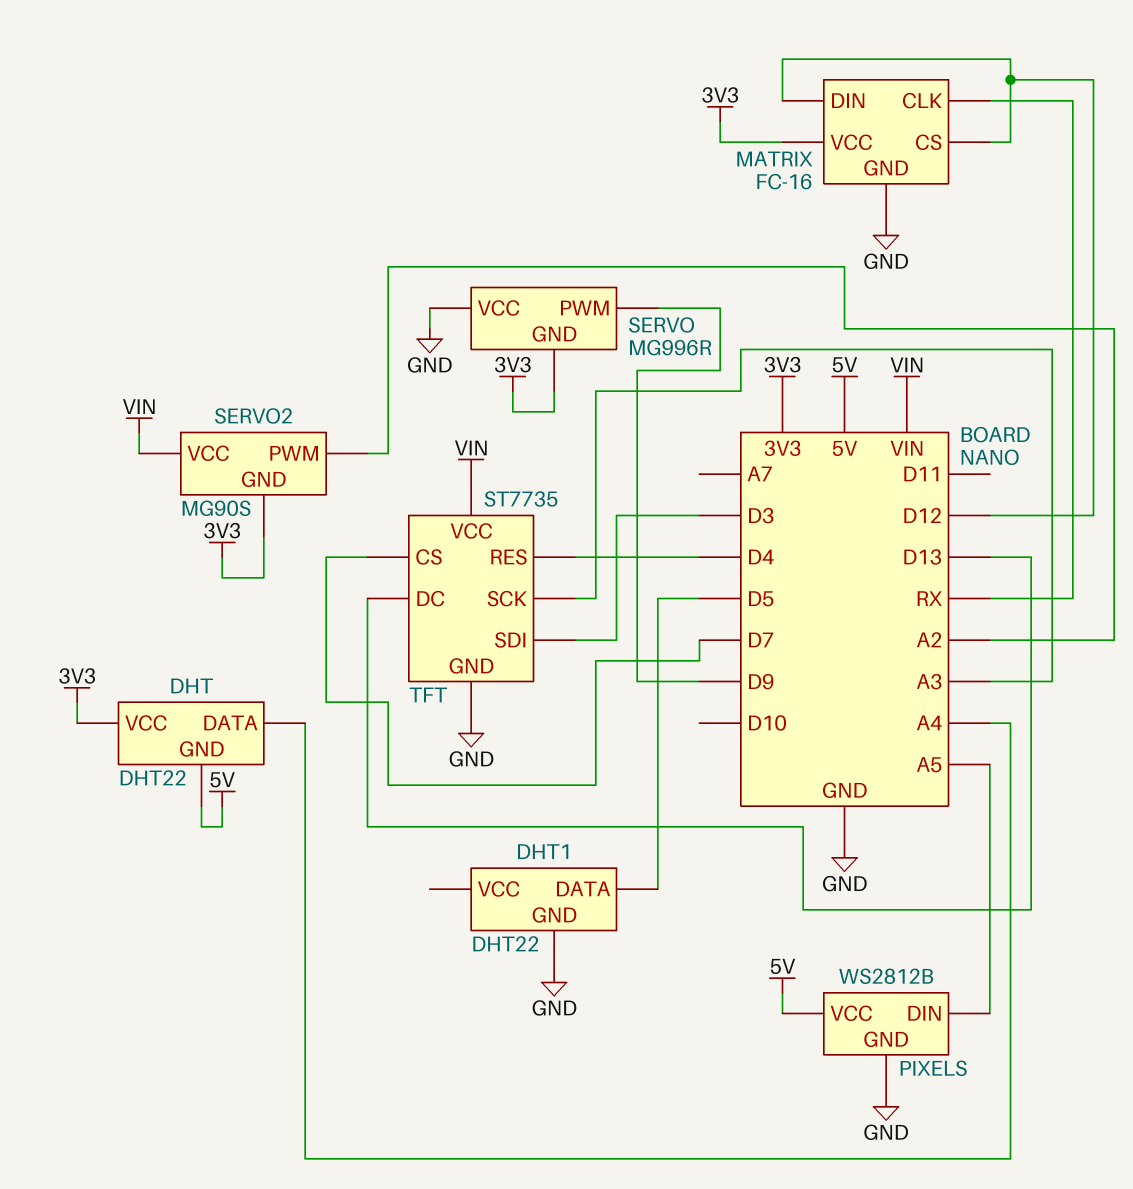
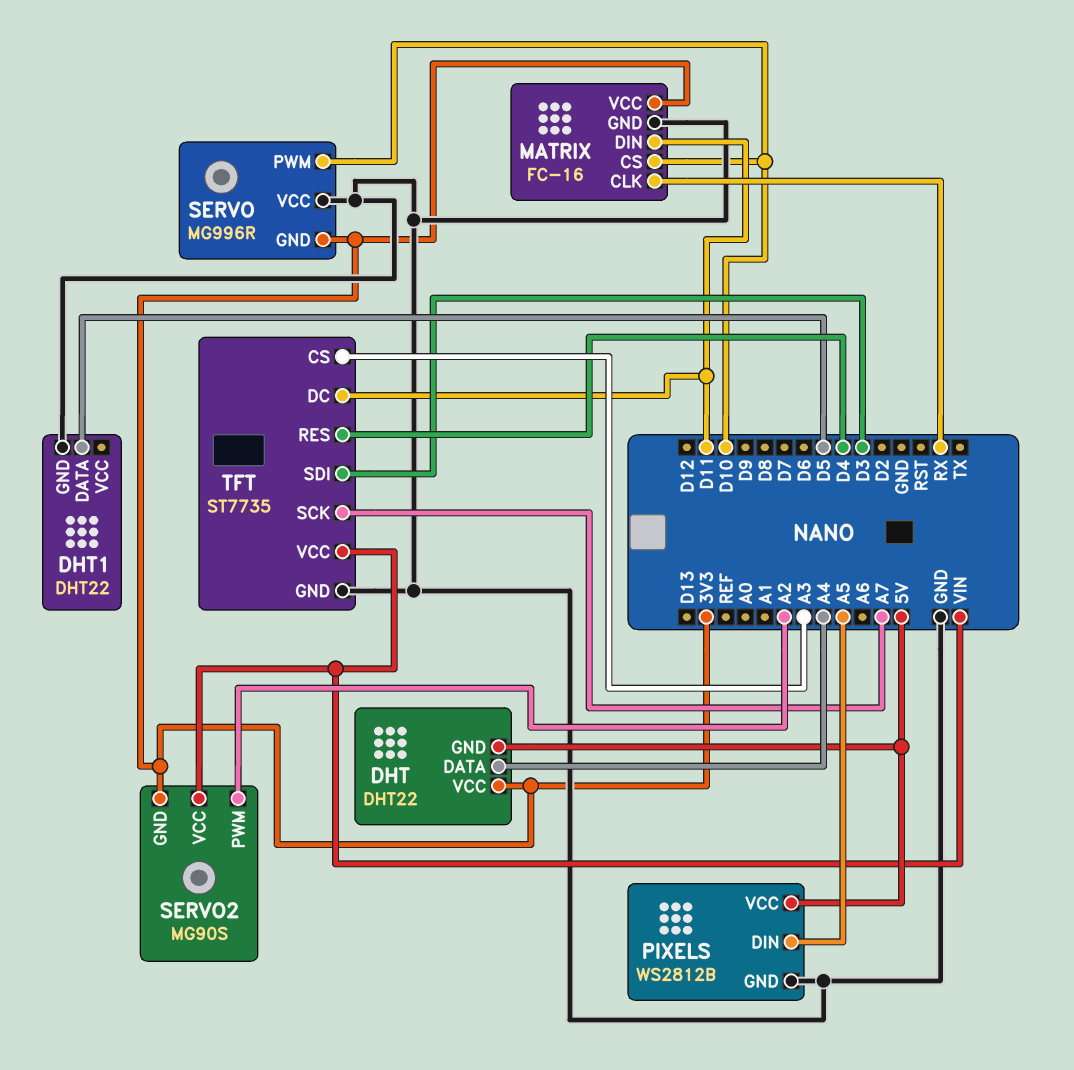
MATRIX pin CS: D12 -> D10
MATRIX pin DIN: D12 -> D11
SERVO pin PWM: D9 -> D10
TFT pin CS: D7 -> A3
TFT pin DC: D13 -> D11
TFT pin SCK: A3 -> A7

